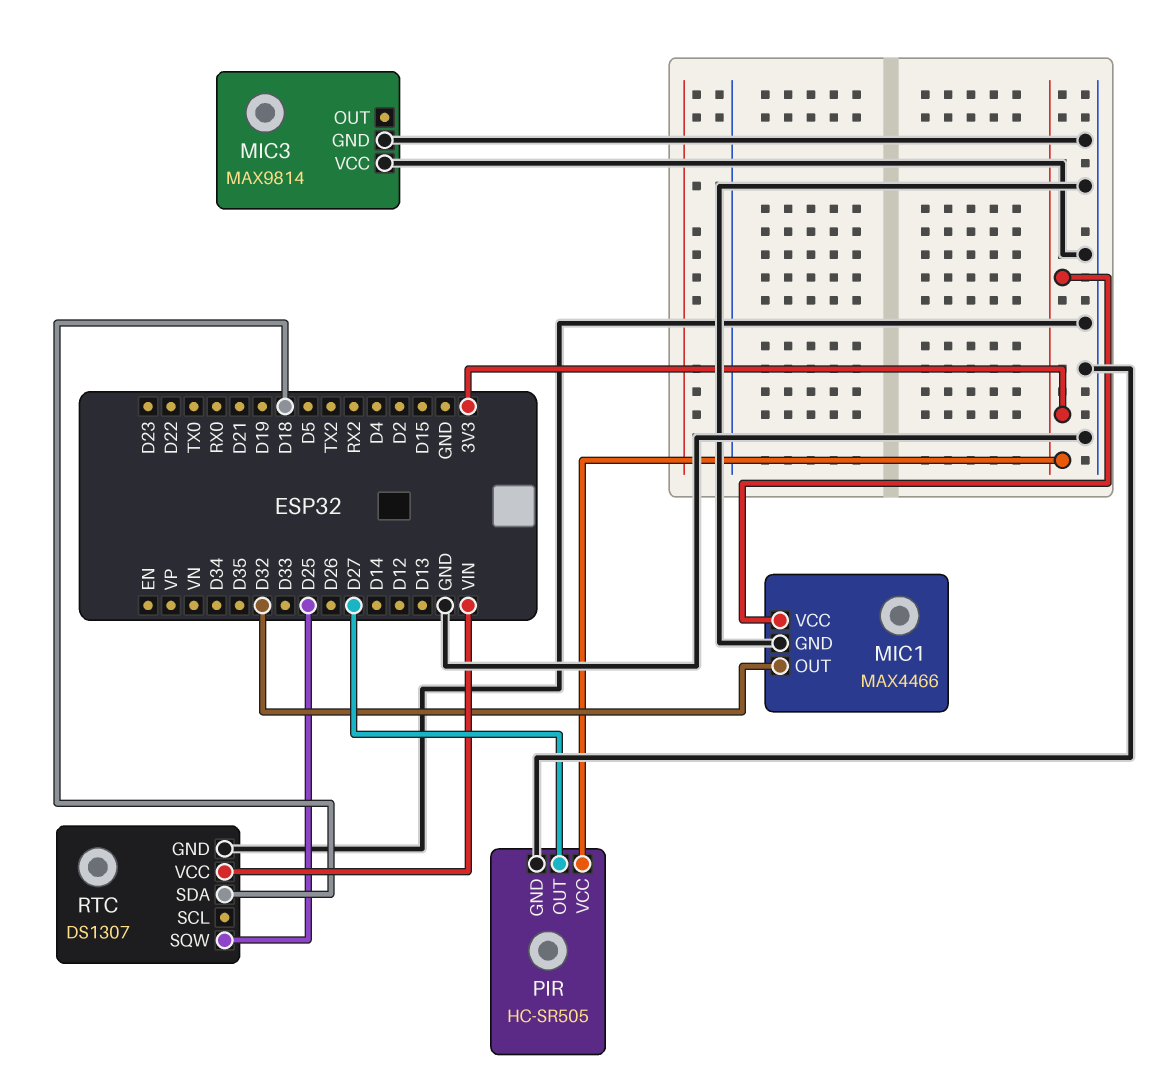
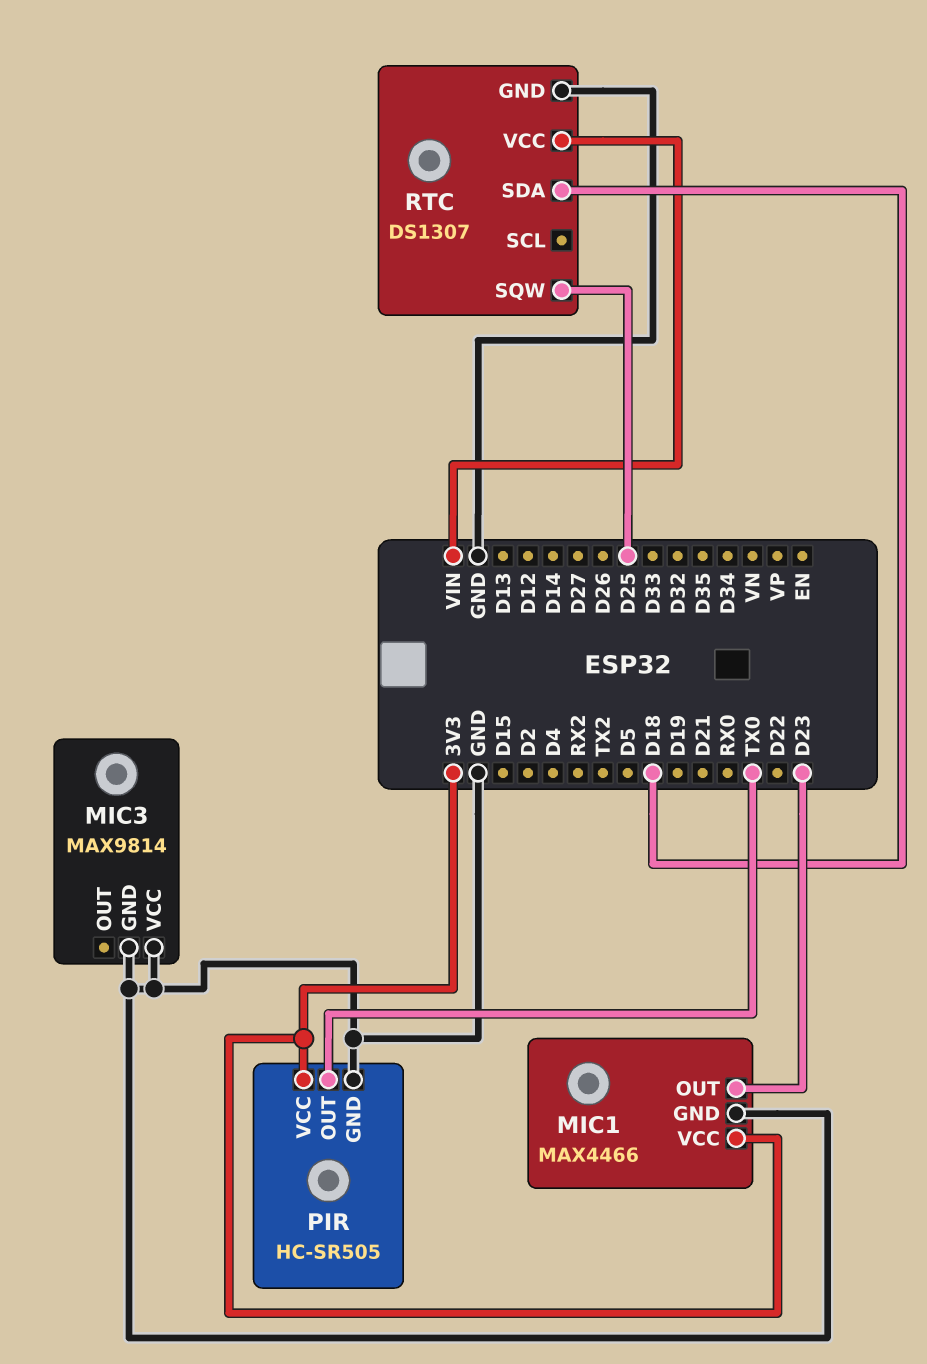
MIC1 pin OUT: D32 -> D23
PIR pin OUT: D27 -> TX0

